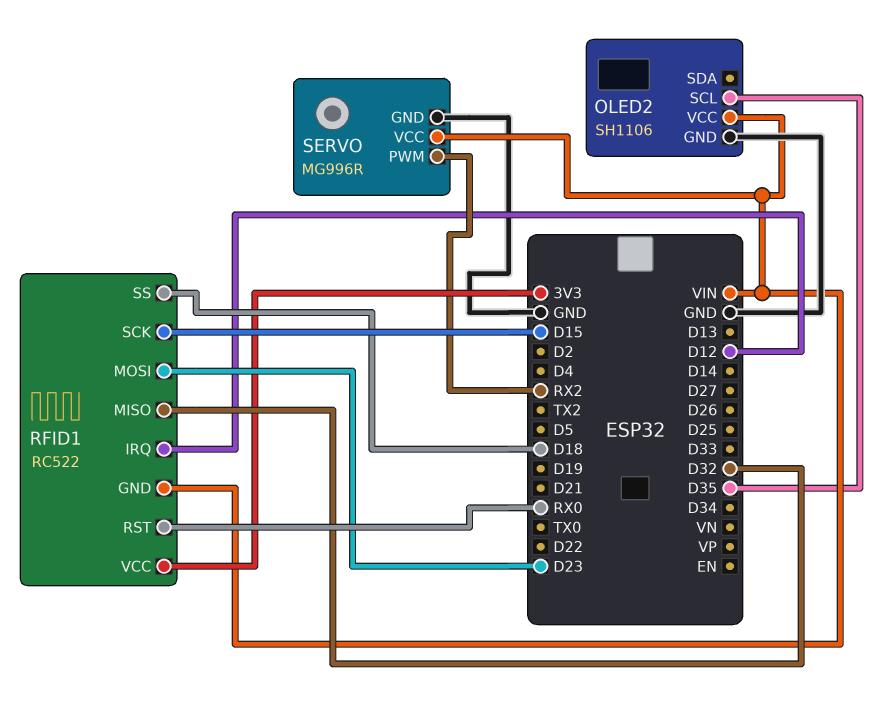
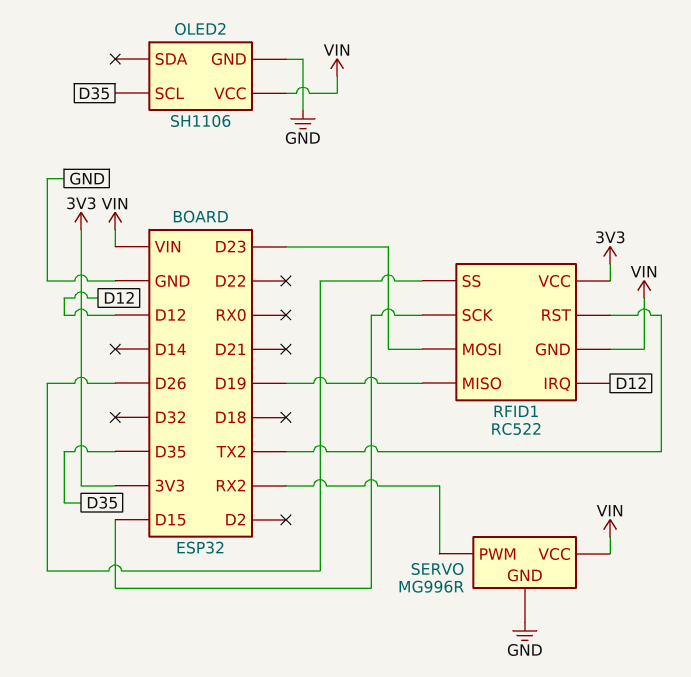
RFID1 pin MISO: D32 -> D19
RFID1 pin RST: RX0 -> TX2
RFID1 pin SS: D18 -> D26

